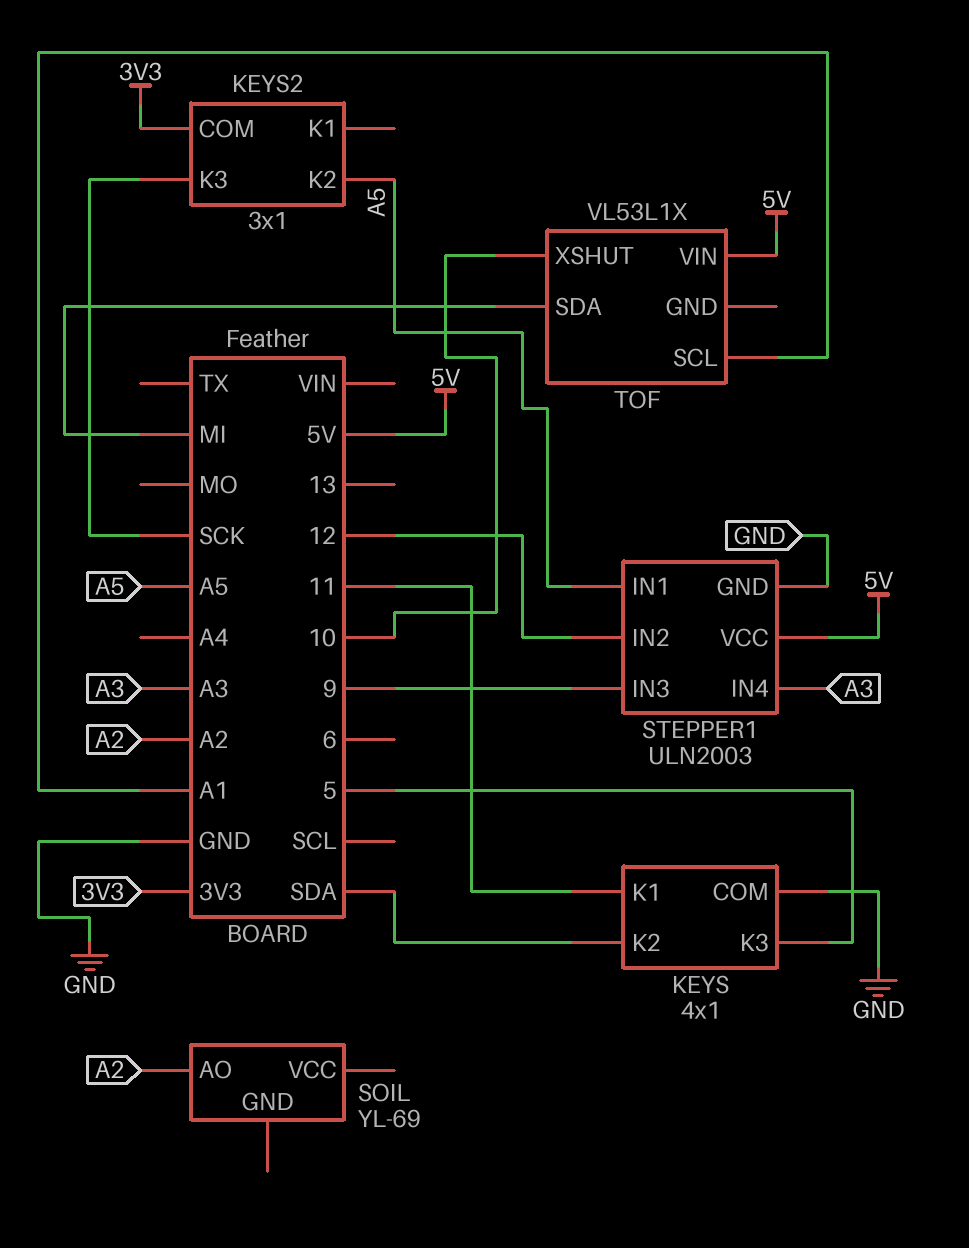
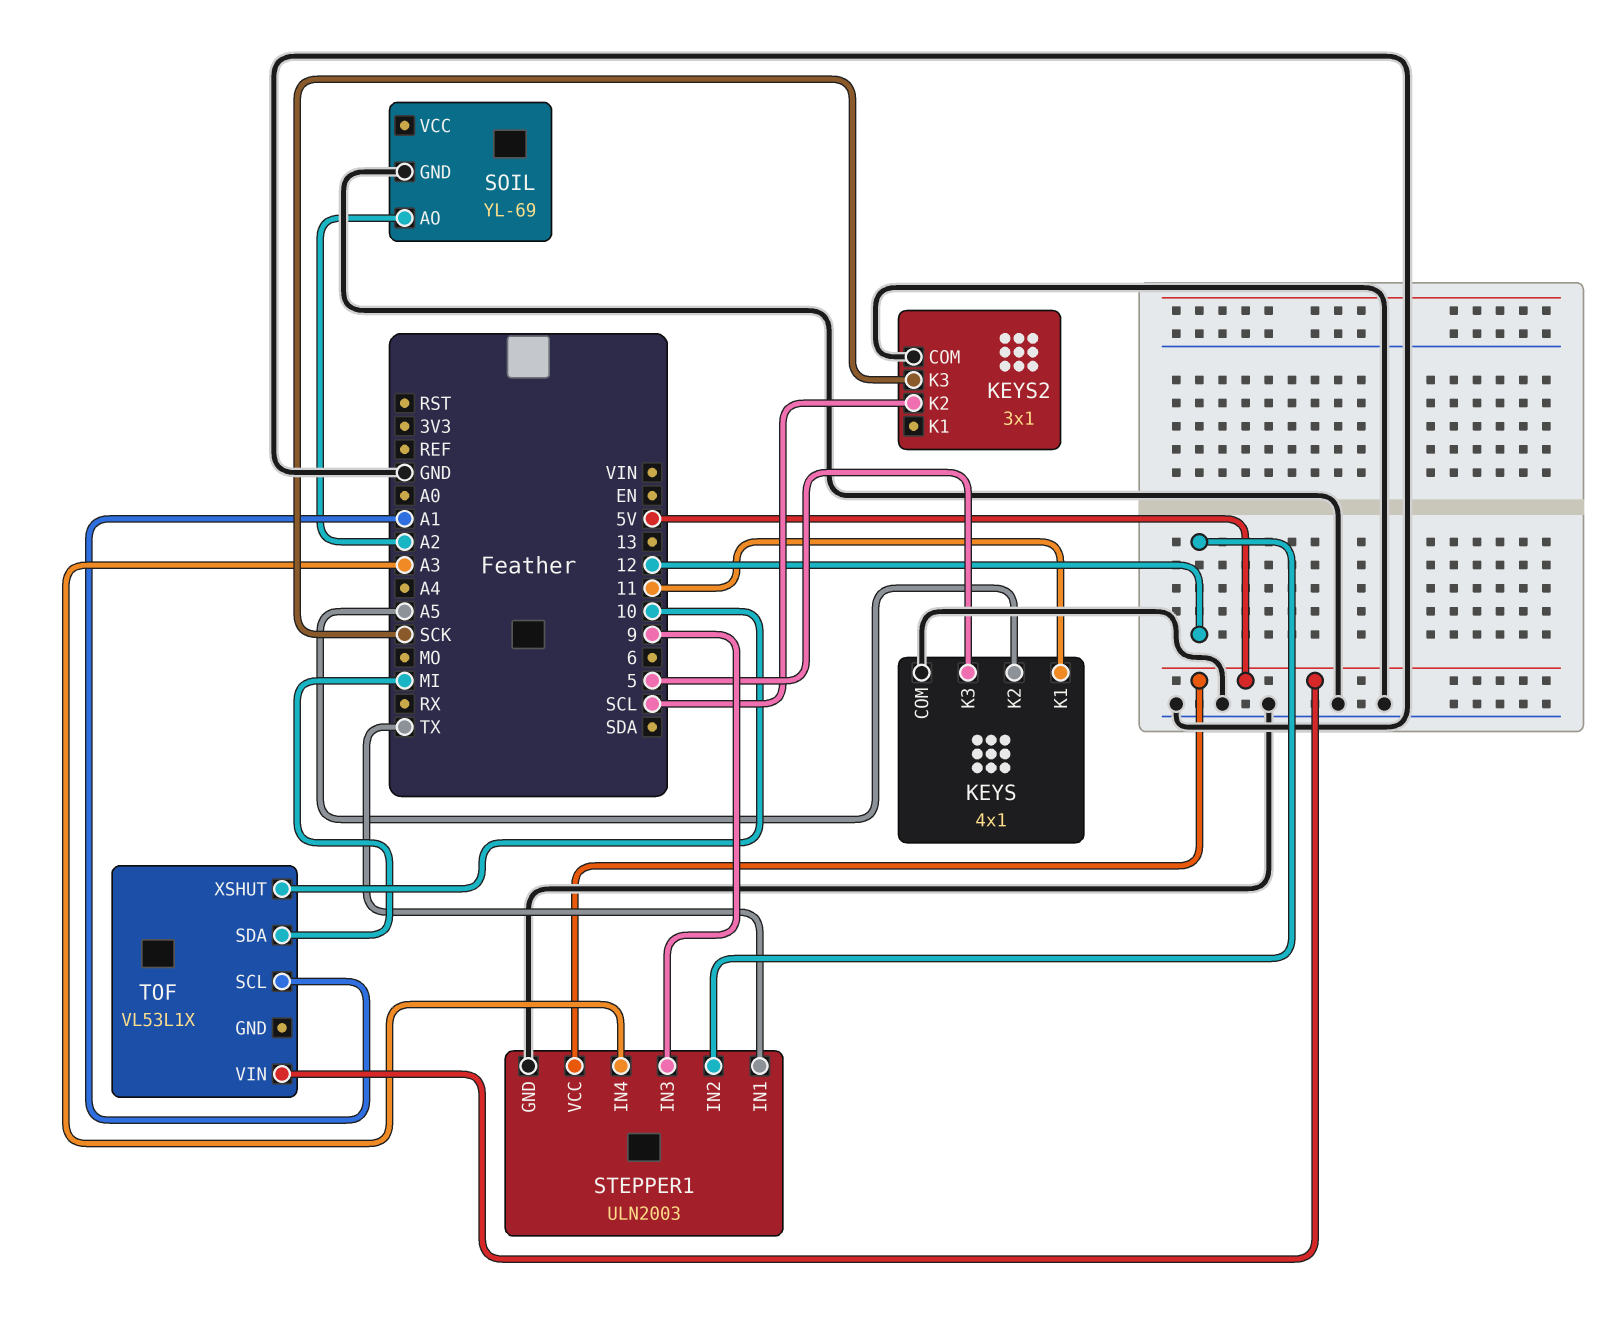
KEYS pin K2: SDA -> A5
KEYS2 pin COM: 3V3 -> GND
KEYS2 pin K2: A5 -> SCL
SOIL pin GND: none -> GND
STEPPER1 pin IN1: A5 -> TX

